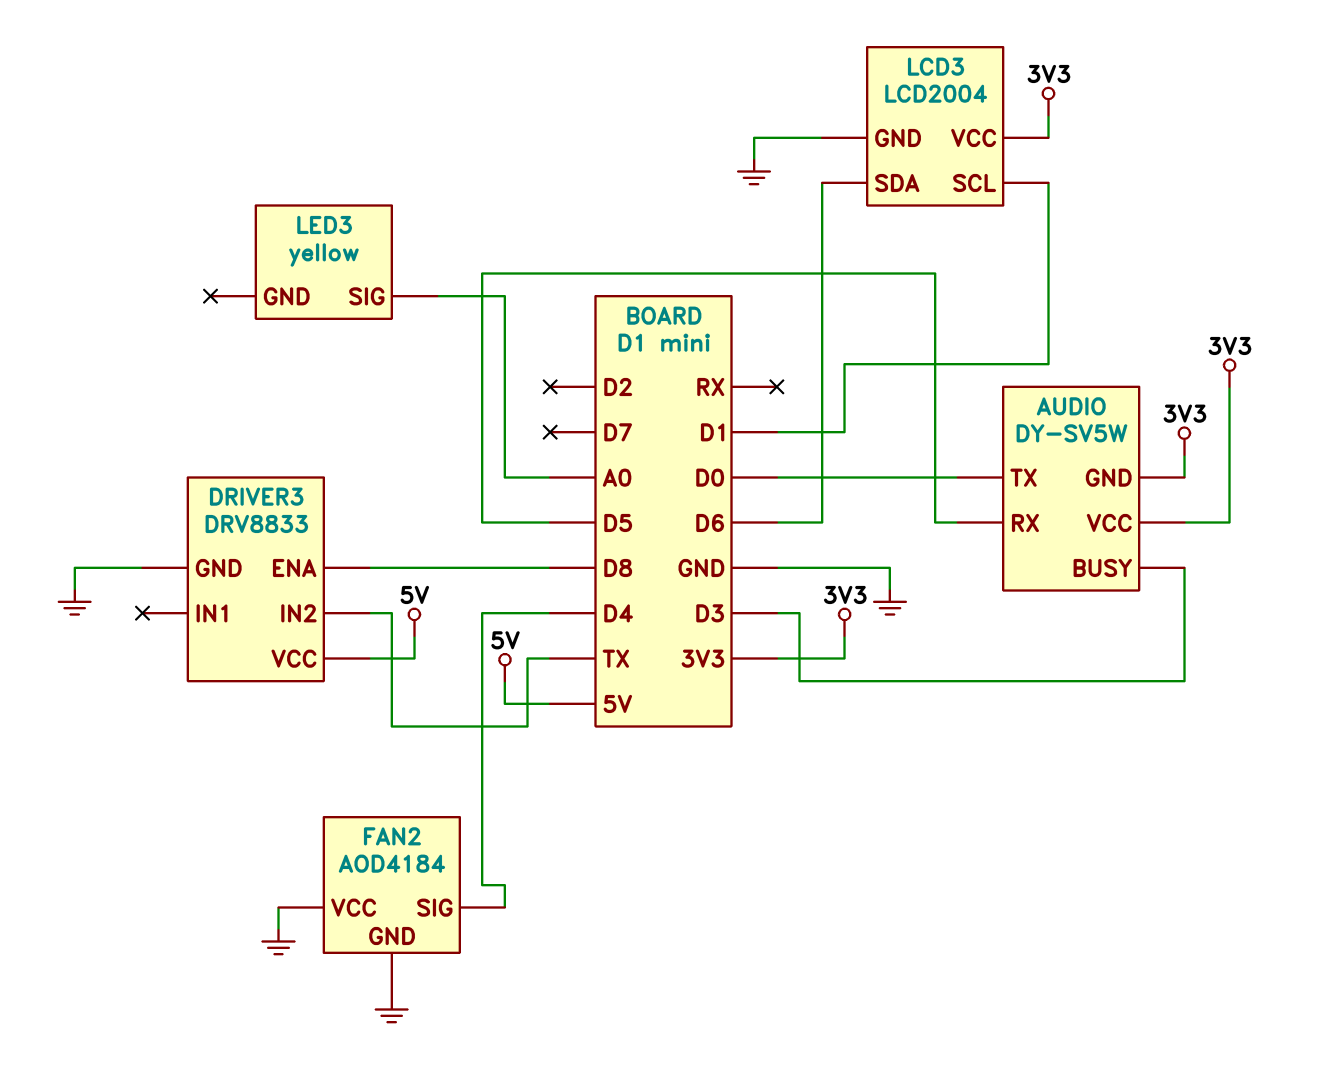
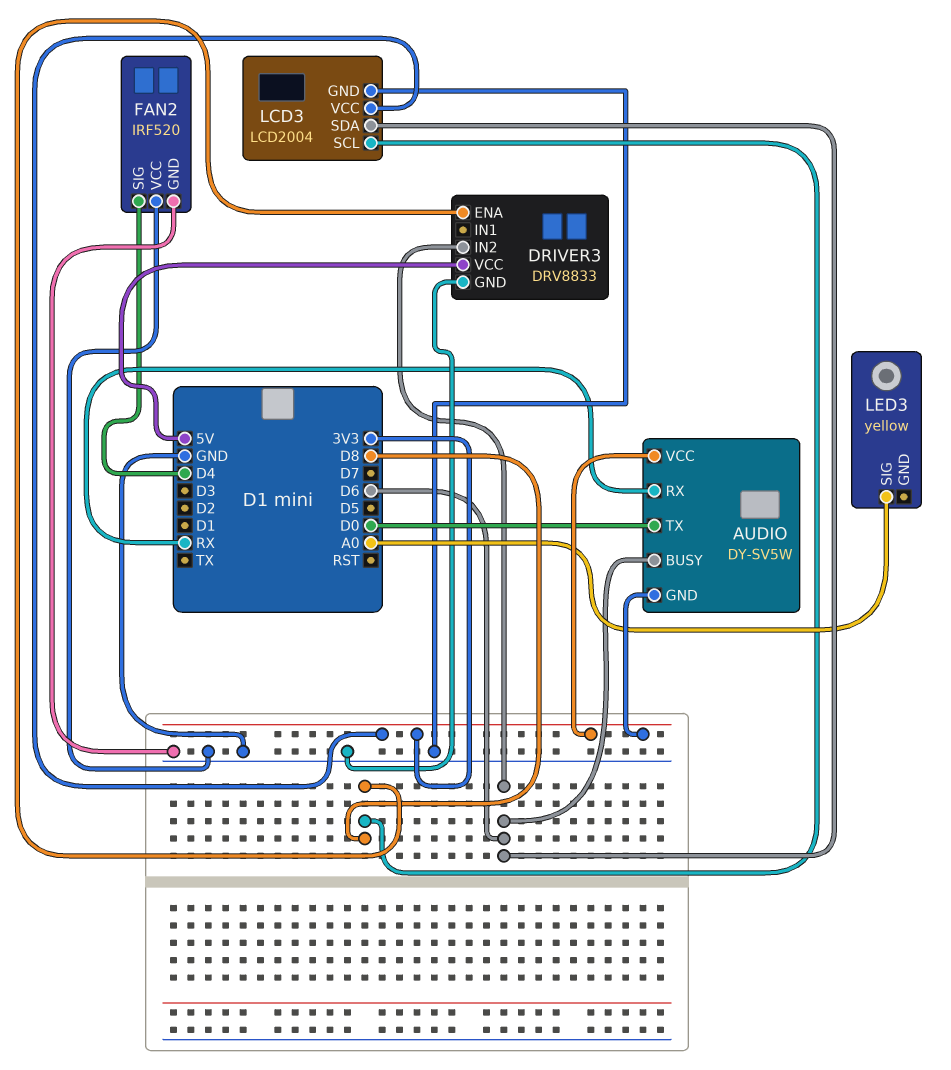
AUDIO pin BUSY: D3 -> D6
AUDIO pin RX: D5 -> RX
DRIVER3 pin IN2: TX -> D6
FAN2: AOD4184 -> IRF520
LCD3 pin SCL: D1 -> D8

